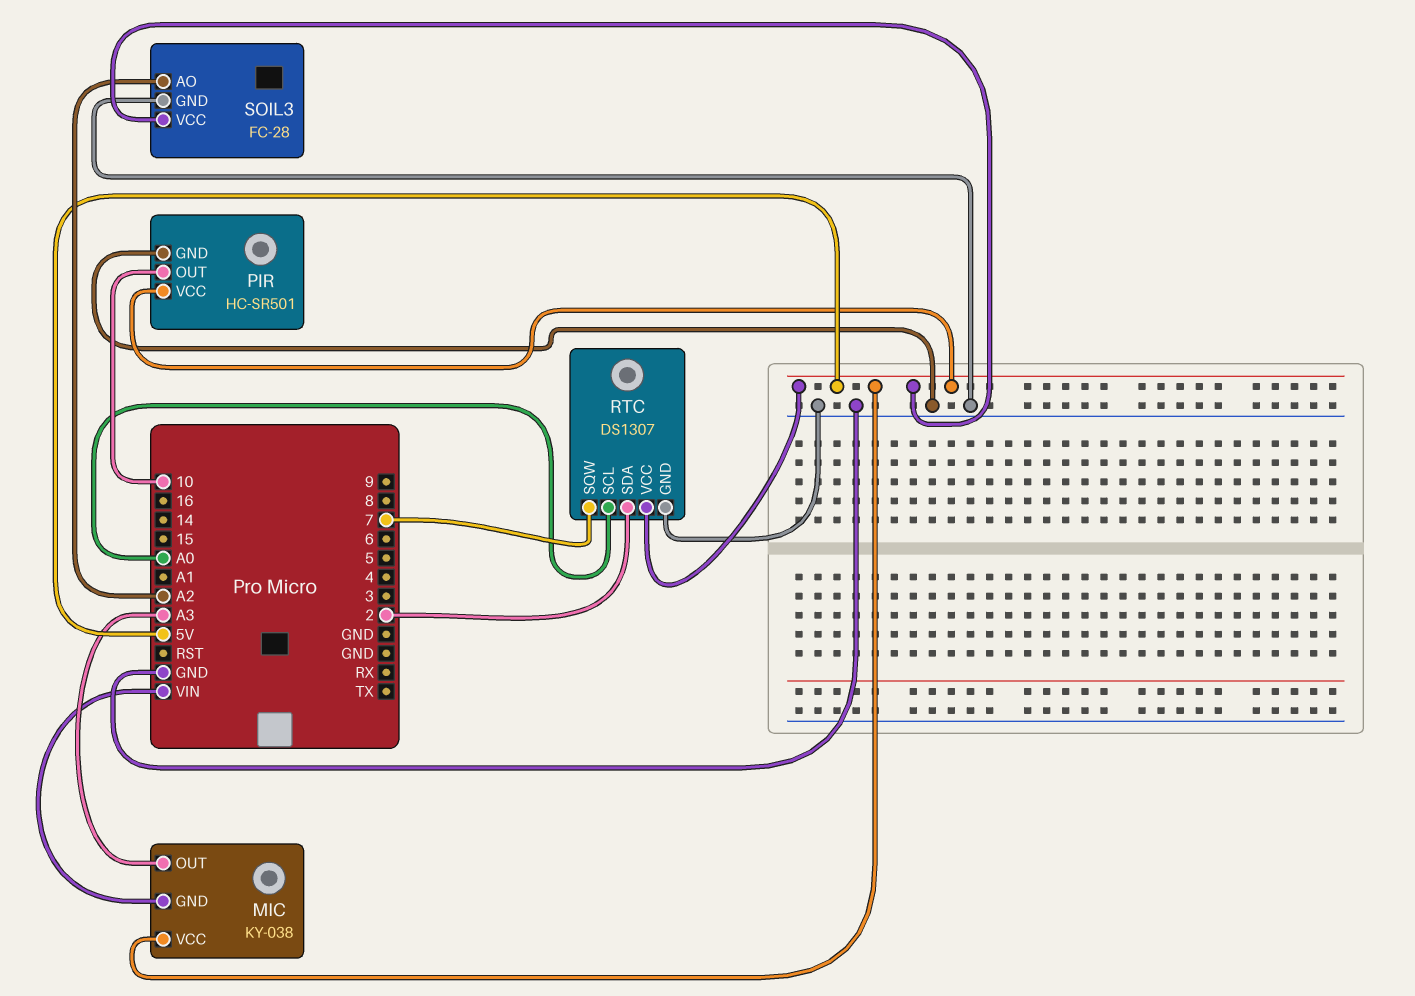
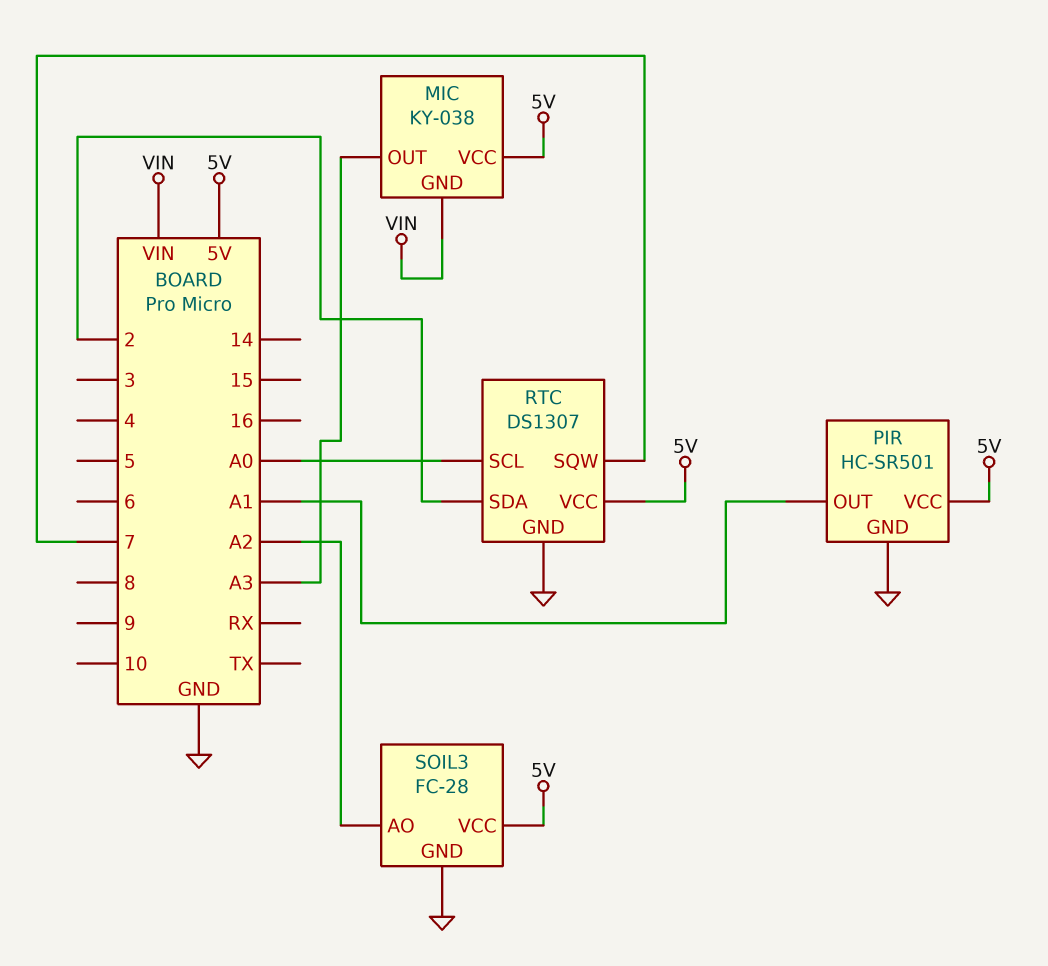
PIR pin OUT: 10 -> A1

